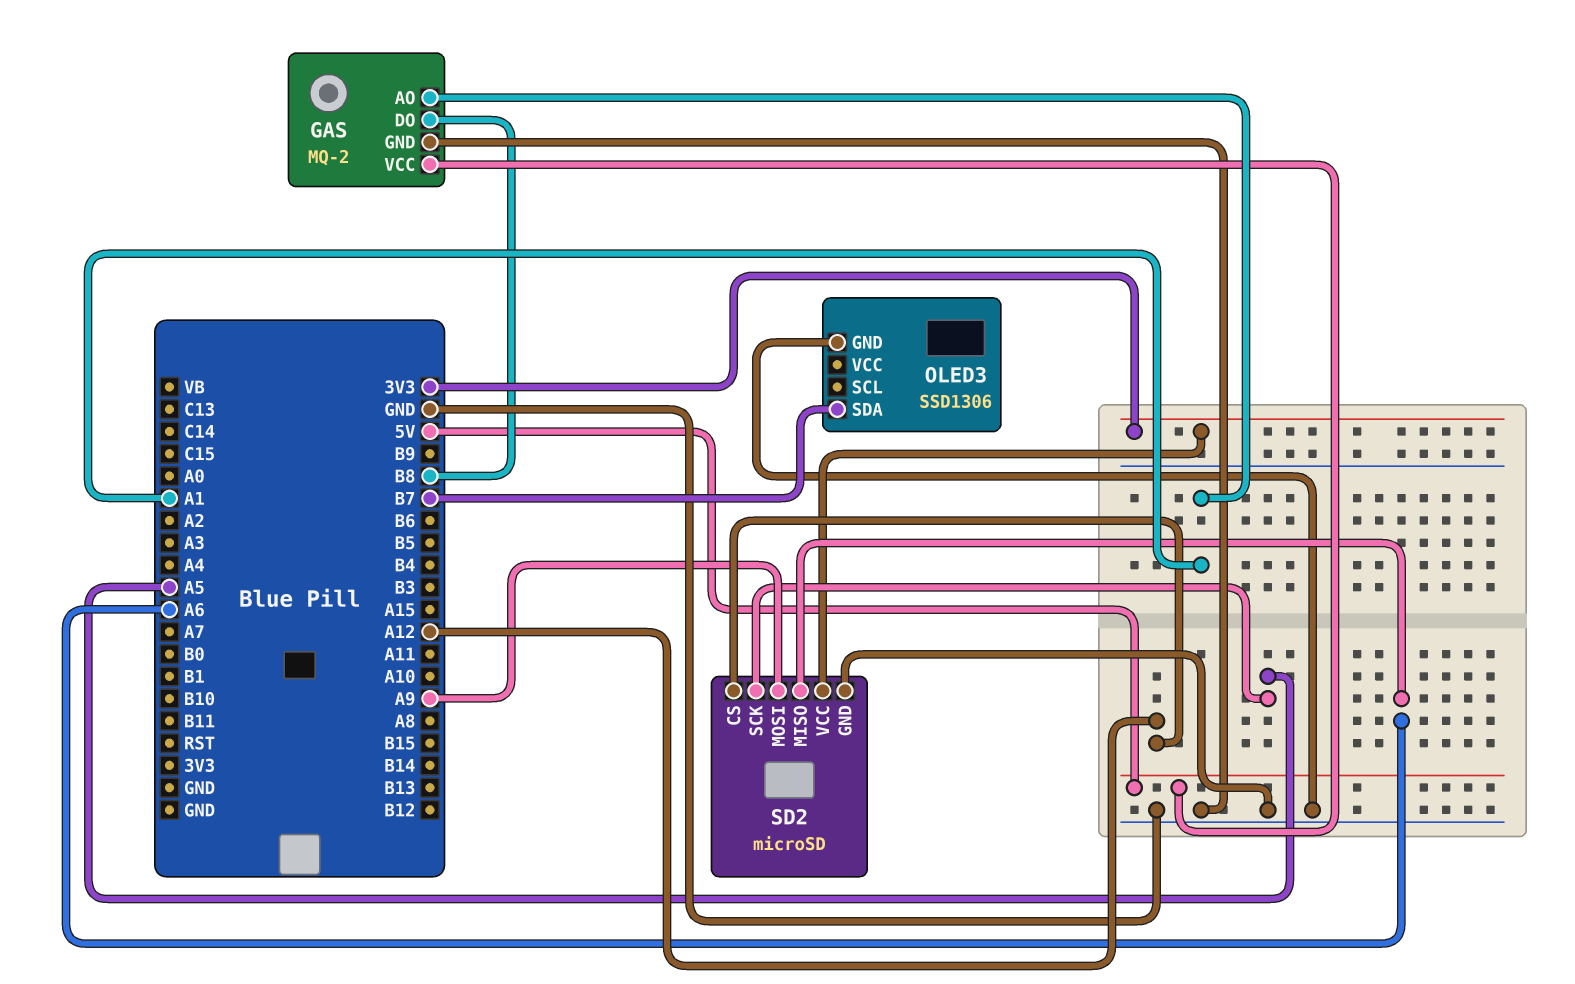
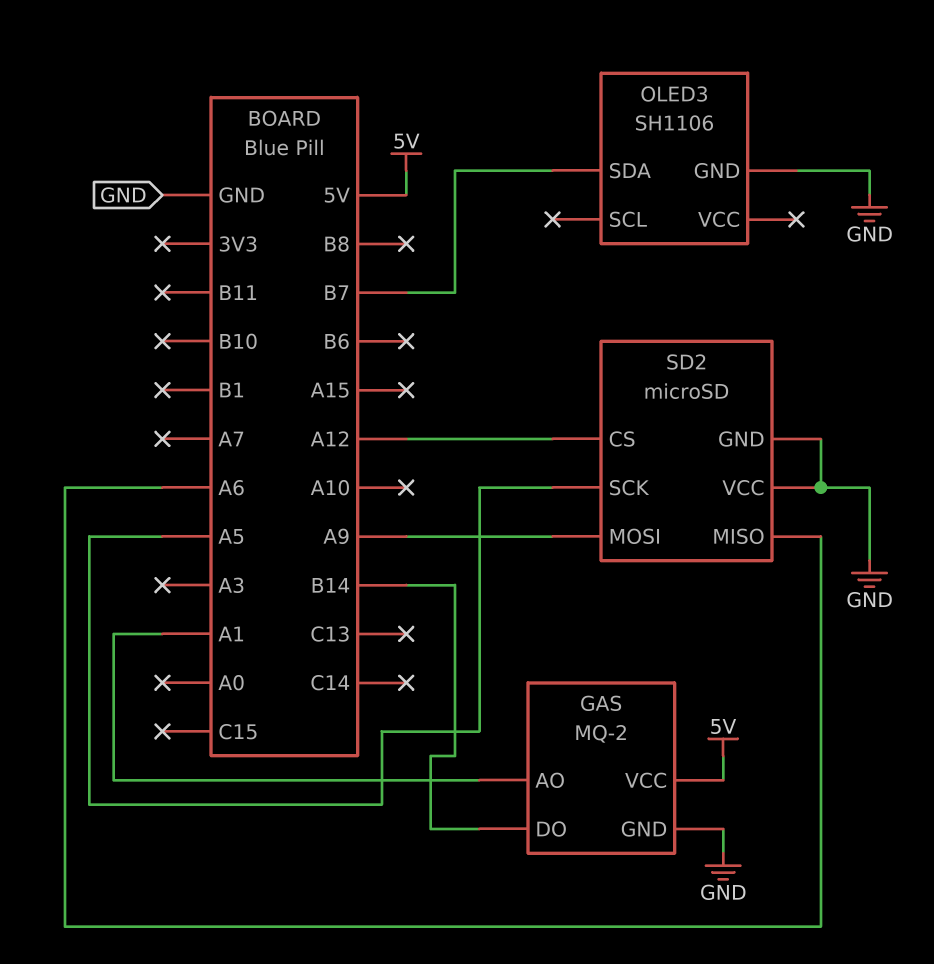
GAS pin DO: B8 -> B14
OLED3: SSD1306 -> SH1106
SD2 pin VCC: 3V3 -> GND

